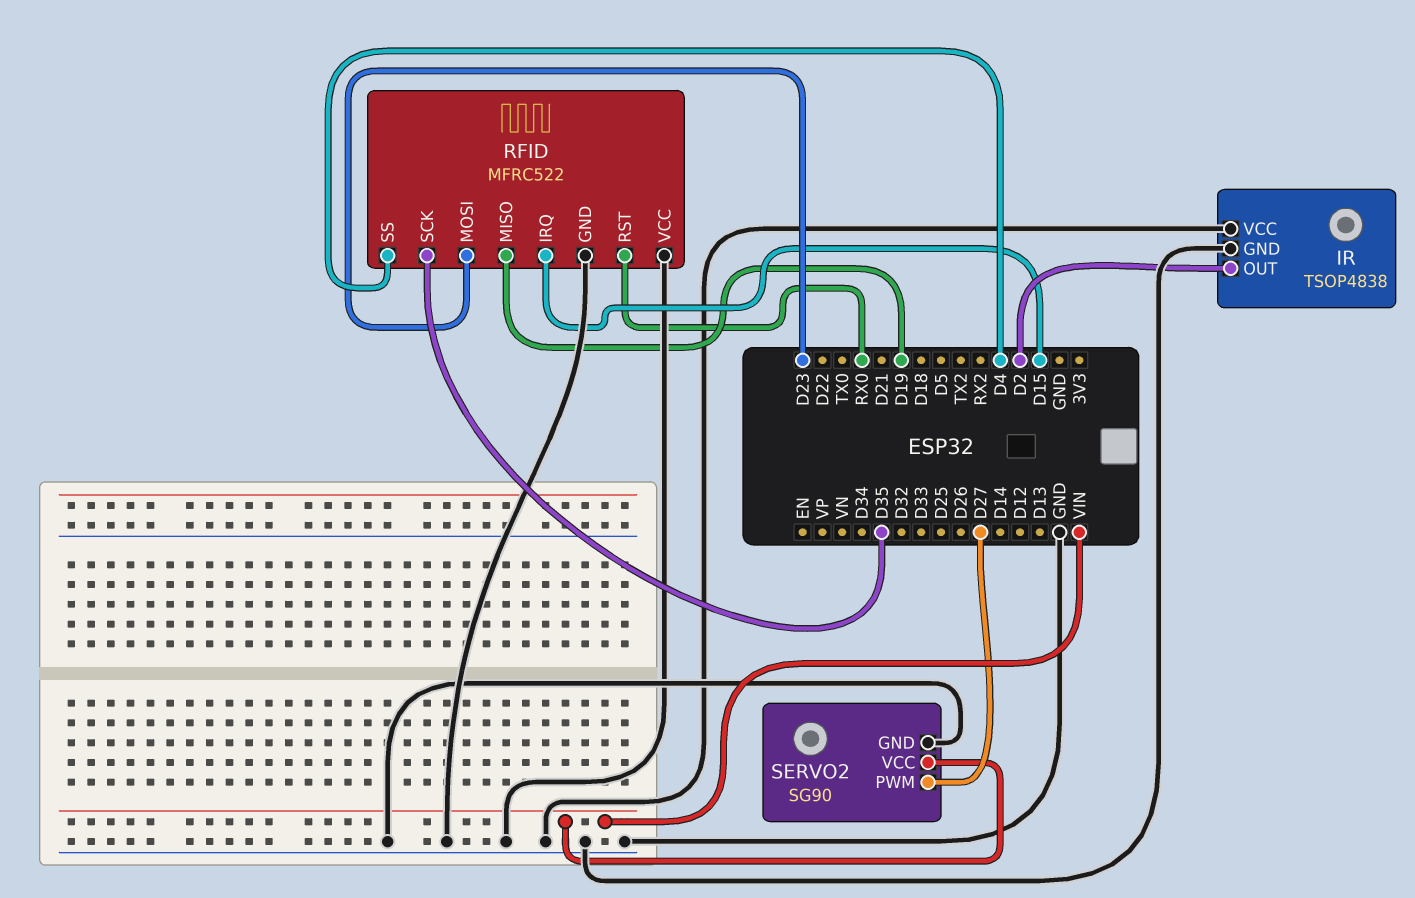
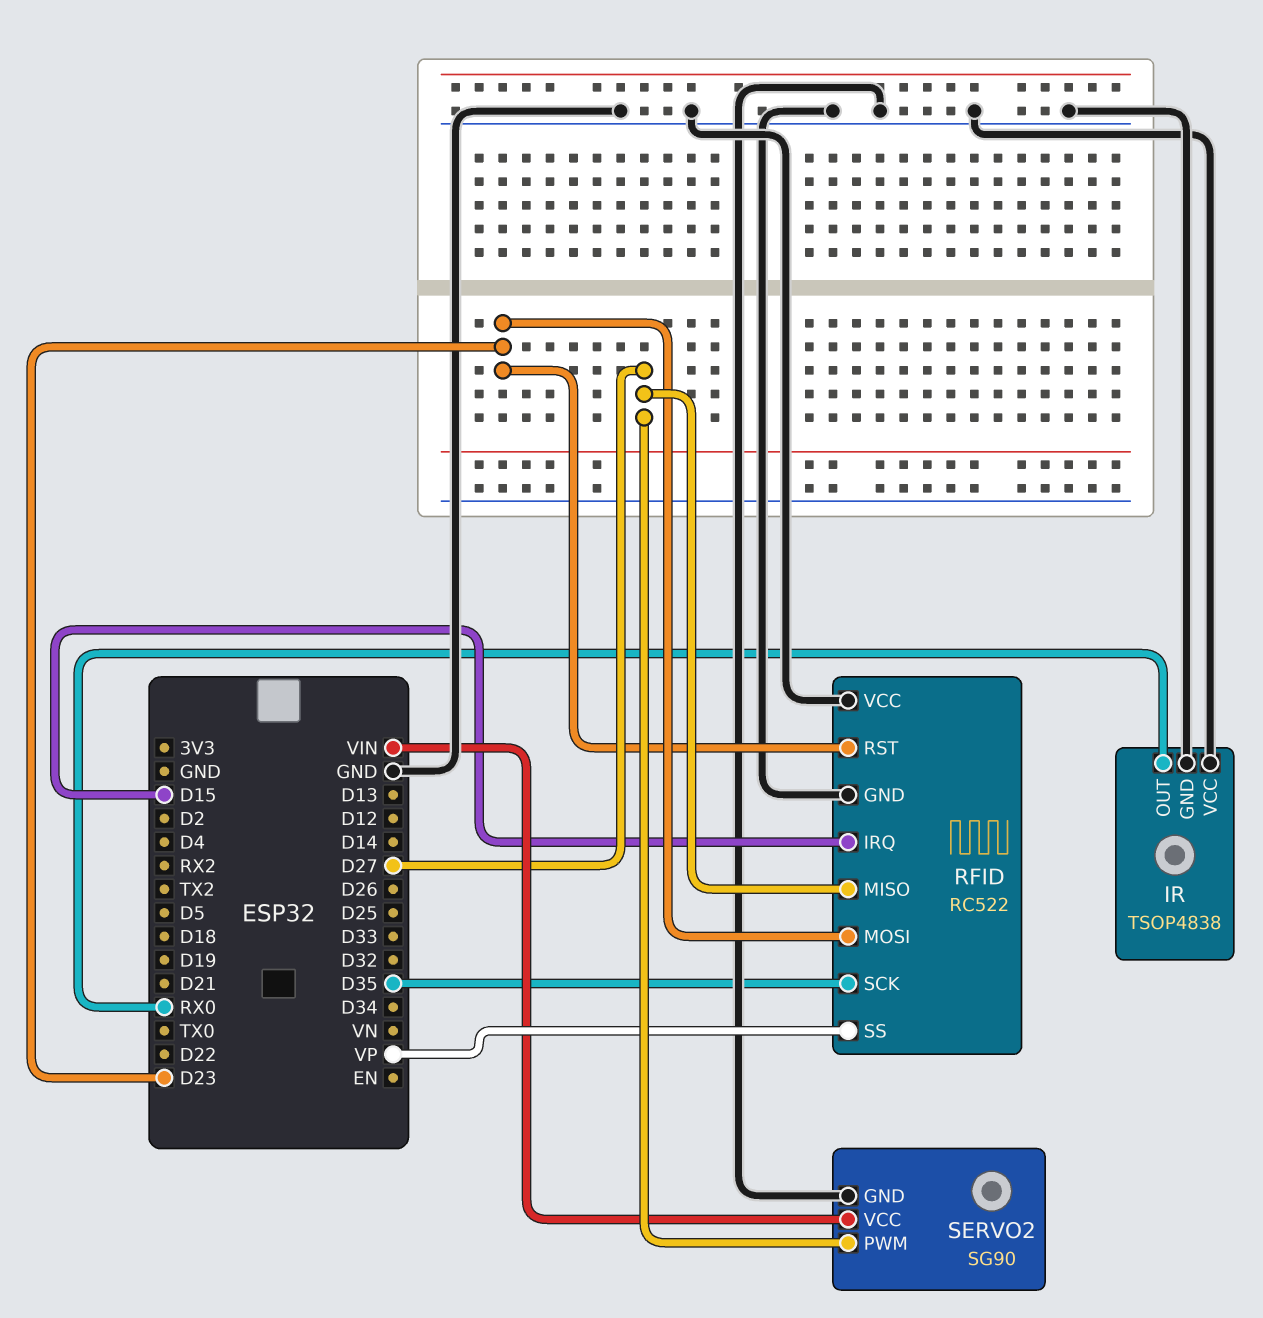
IR pin OUT: D2 -> RX0
RFID: MFRC522 -> RC522
RFID pin MISO: D19 -> D27
RFID pin RST: RX0 -> D23
RFID pin SS: D4 -> VP

